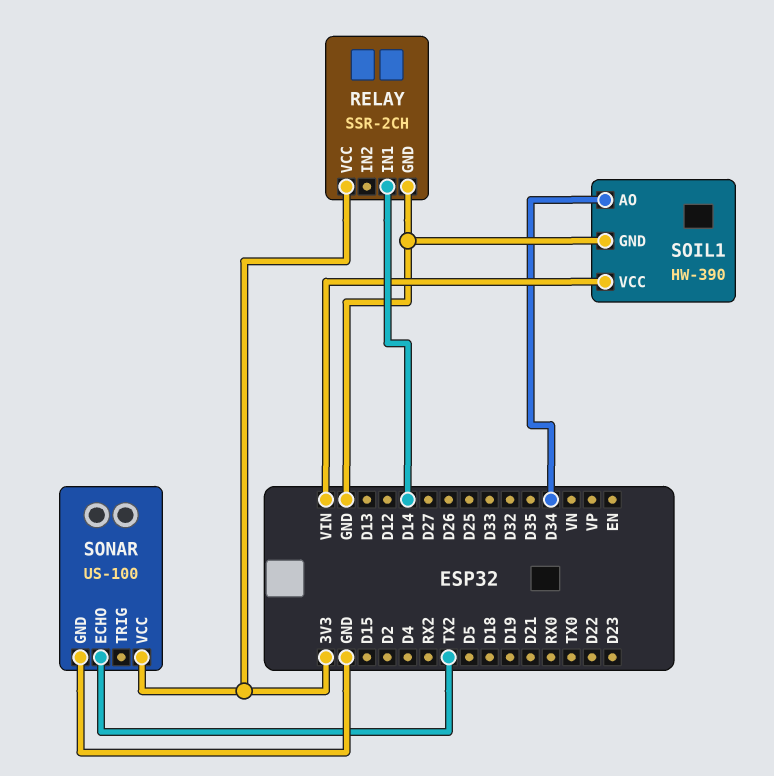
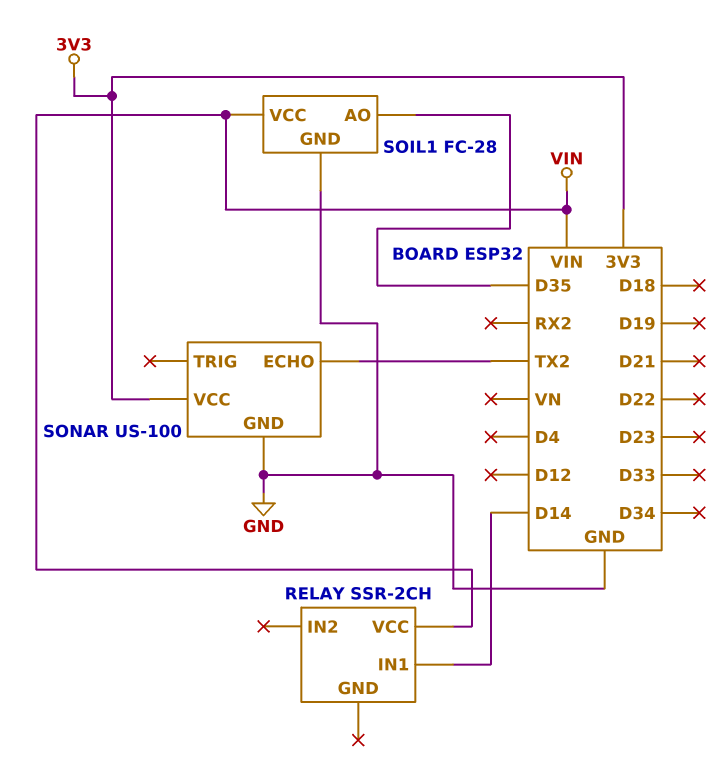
RELAY pin GND: GND -> none
RELAY pin VCC: 3V3 -> VIN
SOIL1: HW-390 -> FC-28
SOIL1 pin AO: D34 -> D35

